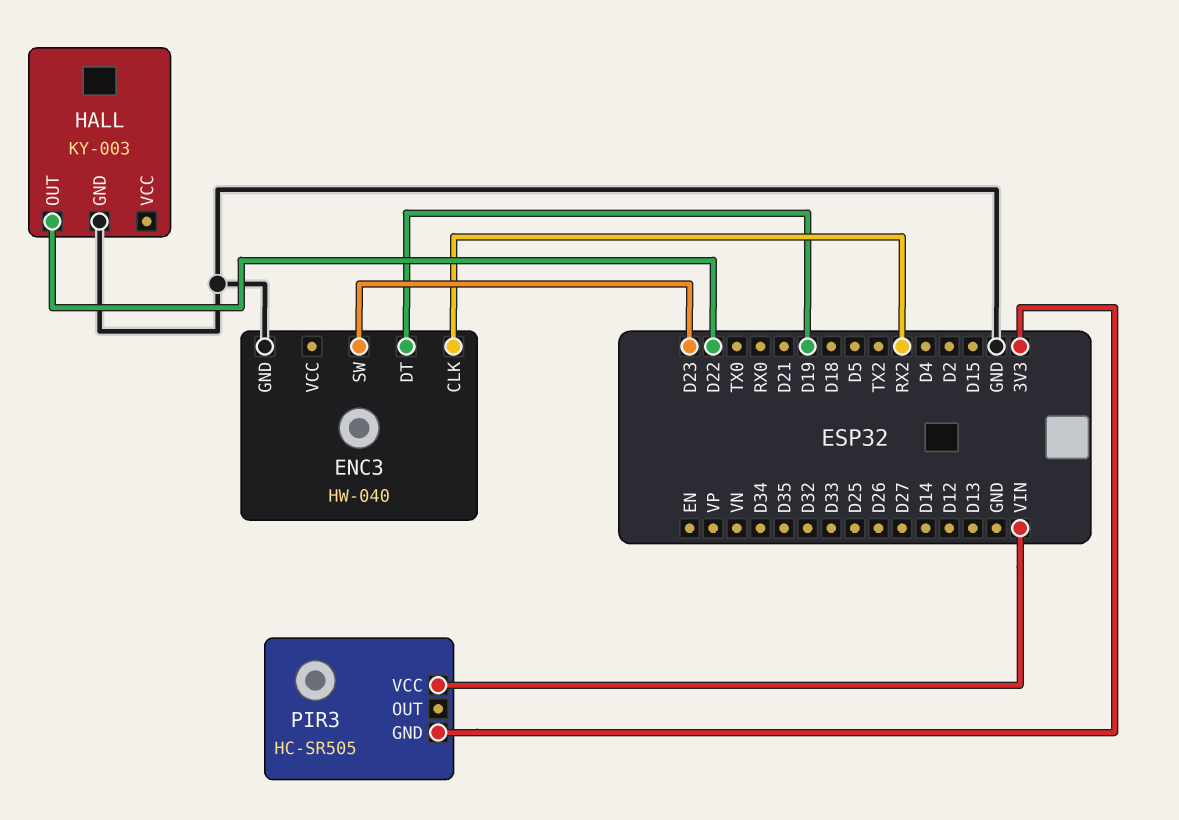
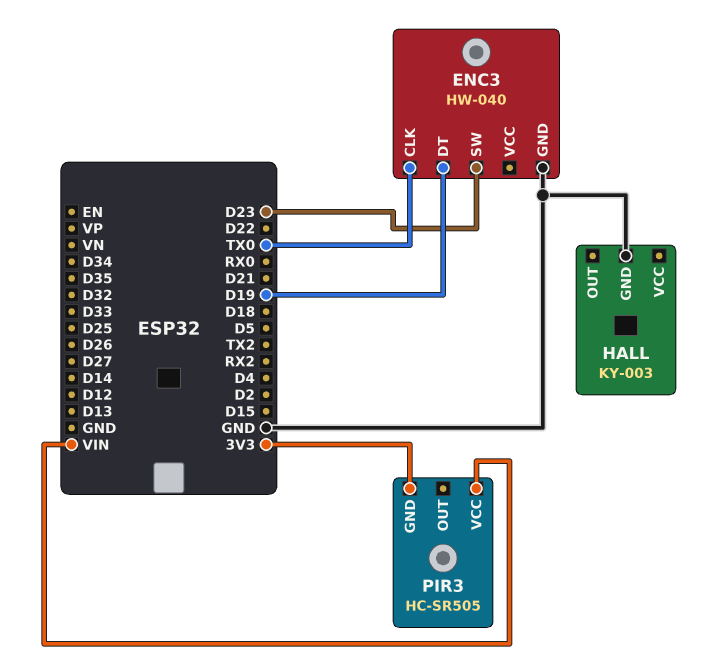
ENC3 pin CLK: RX2 -> TX0
HALL pin OUT: D22 -> none

